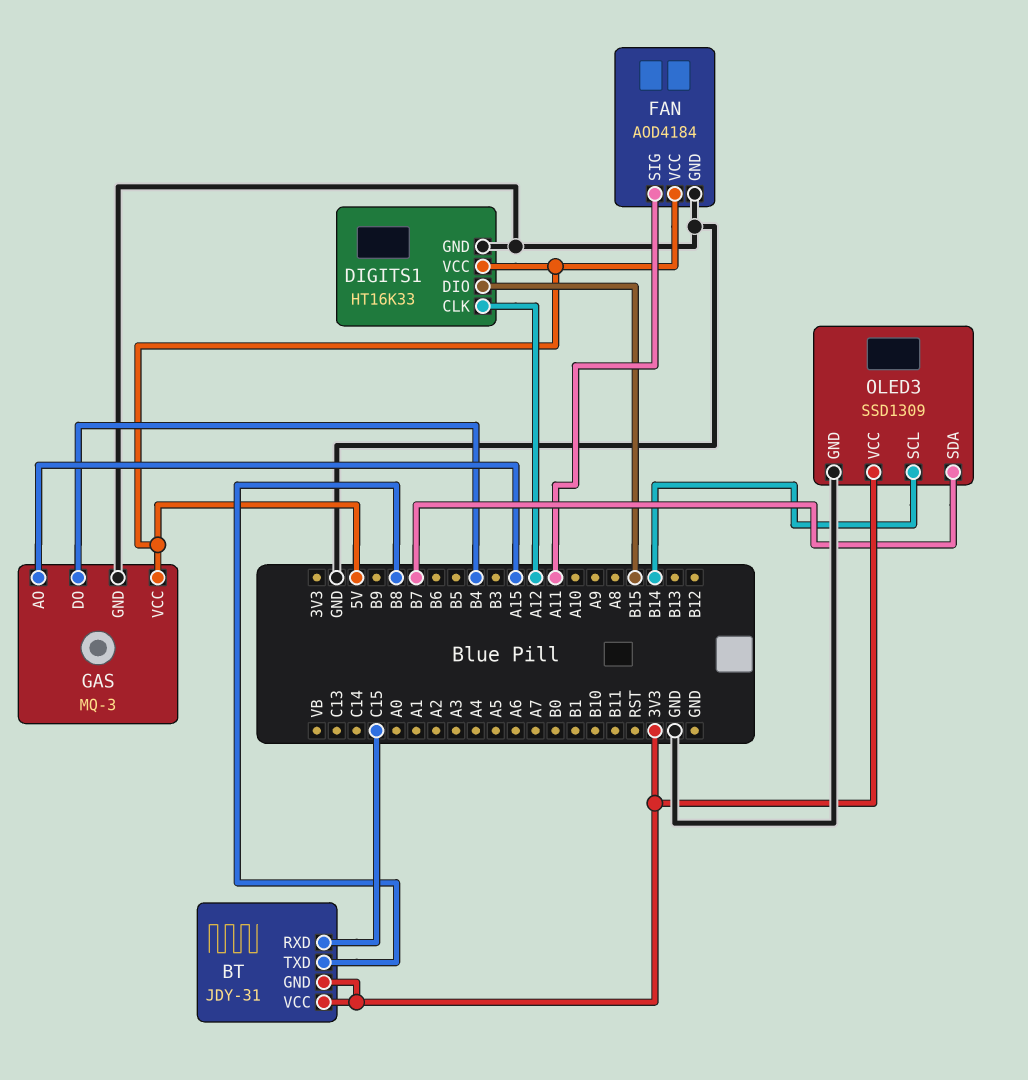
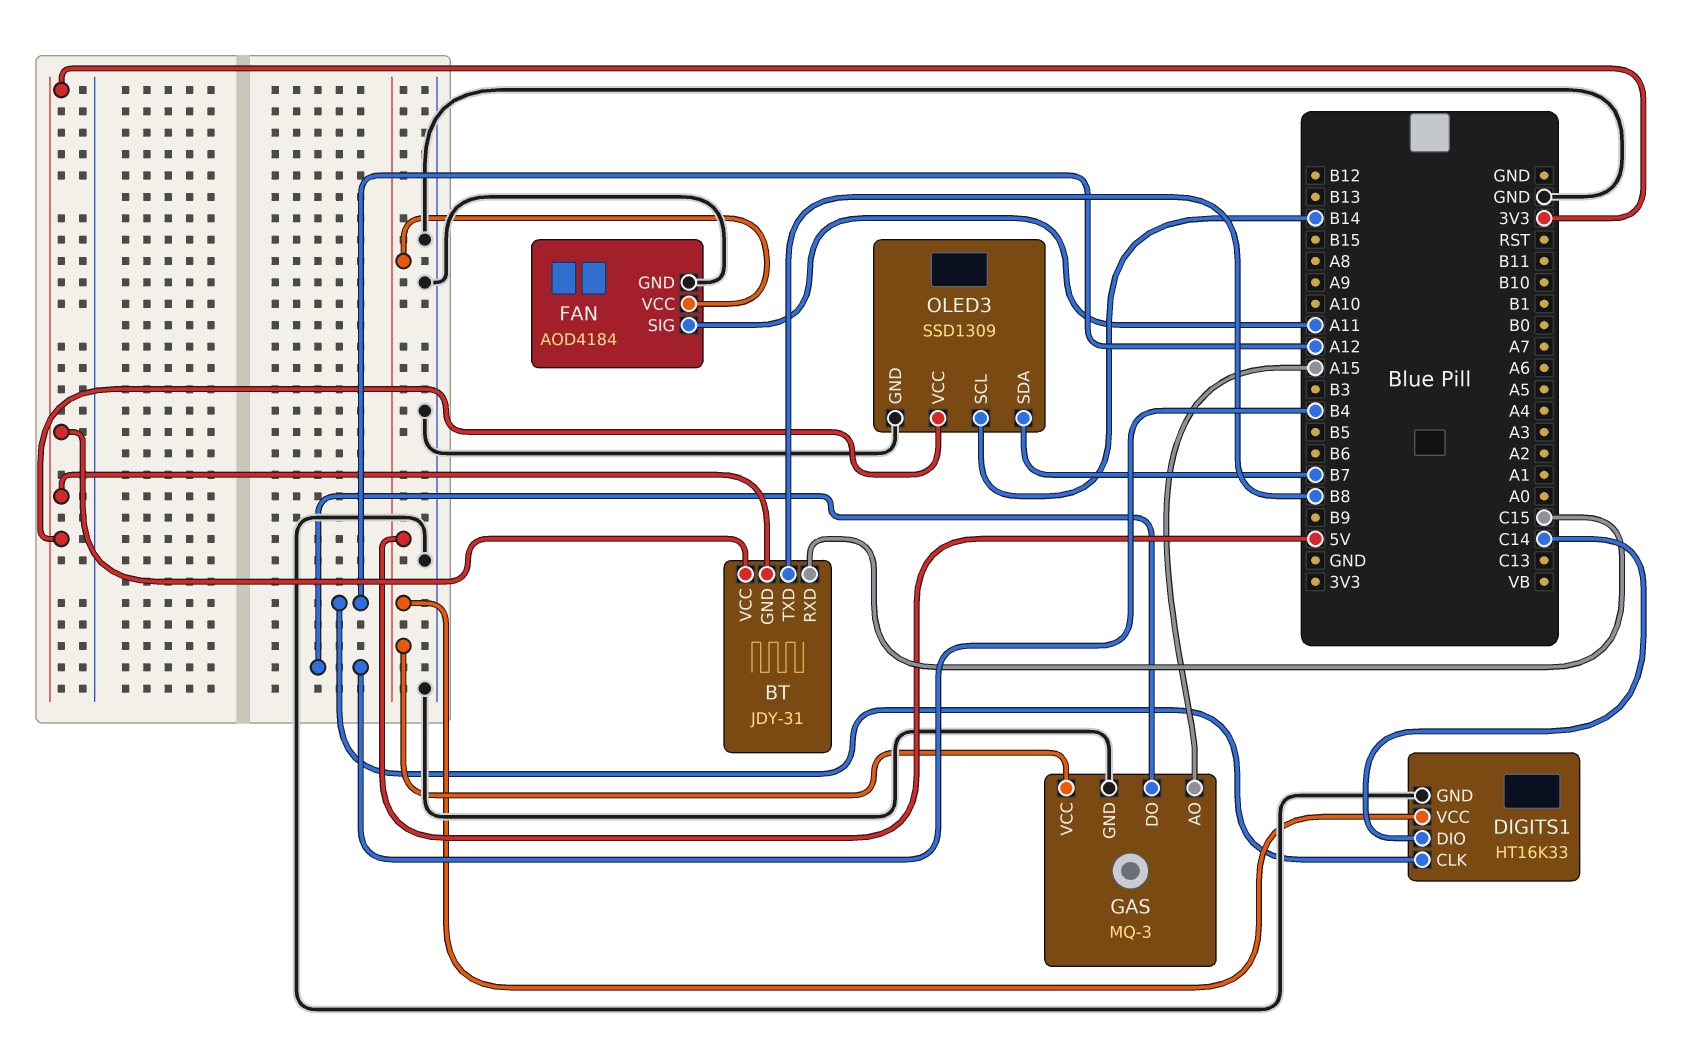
DIGITS1 pin DIO: B15 -> C14

